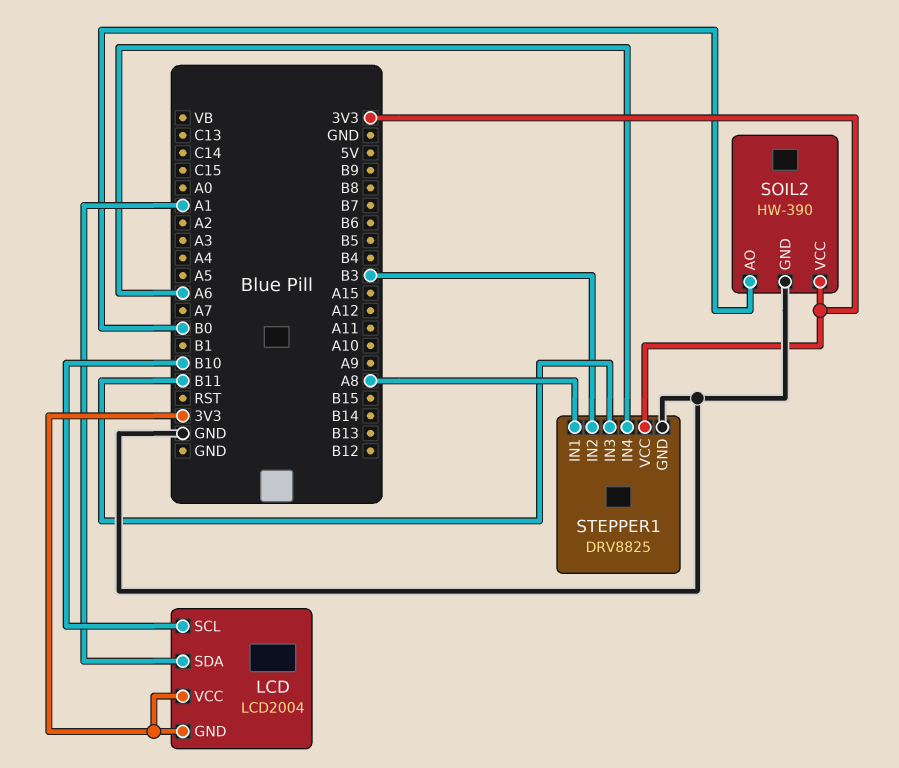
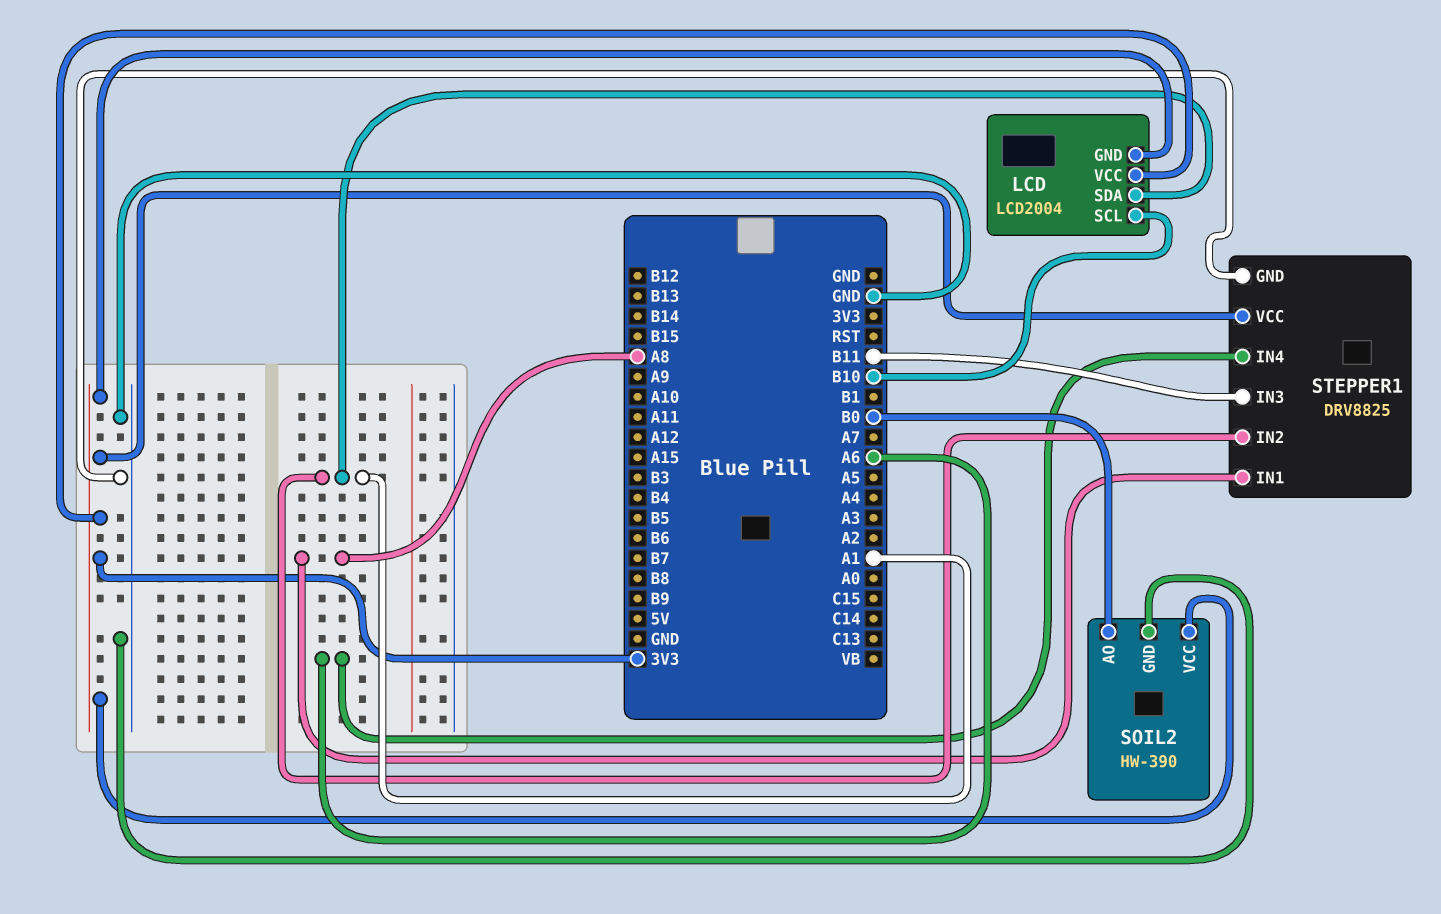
STEPPER1 pin IN2: B3 -> A1

